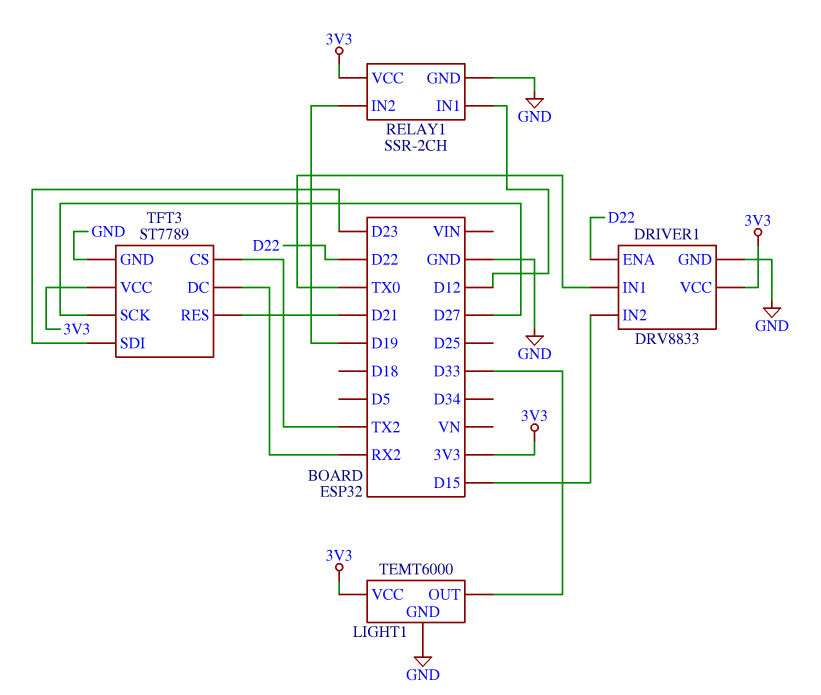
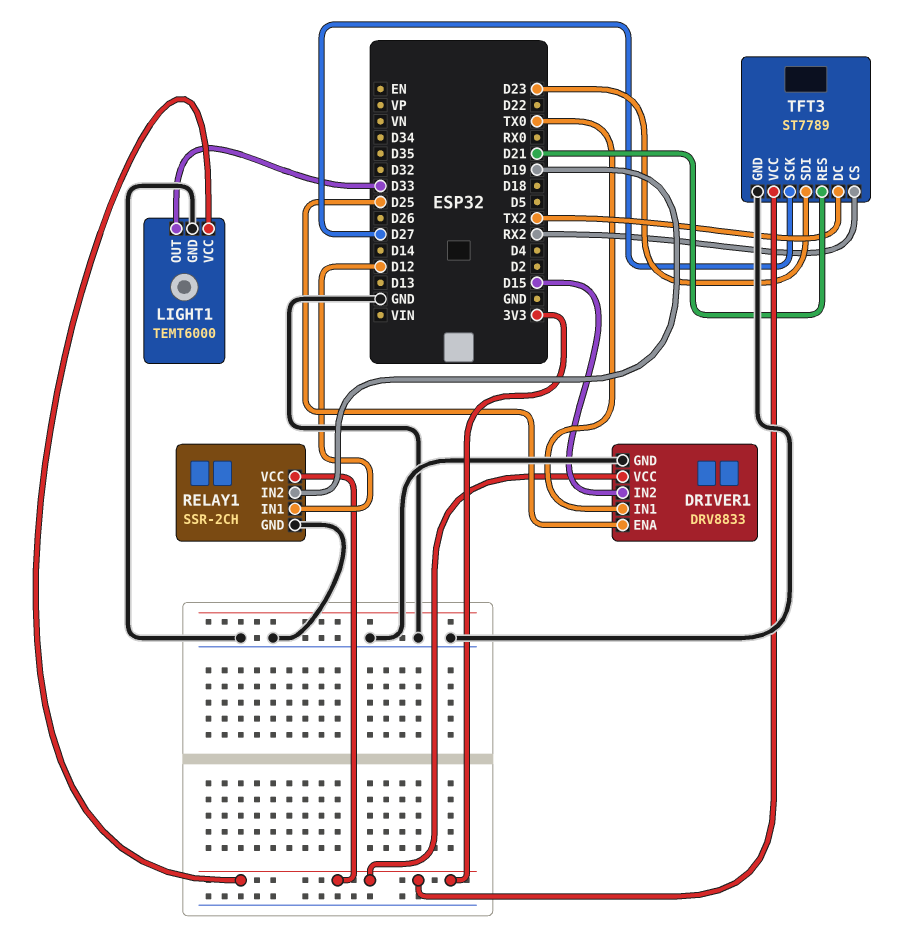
DRIVER1 pin ENA: D22 -> D25
TFT3 pin CS: TX2 -> RX2
TFT3 pin DC: RX2 -> TX2

